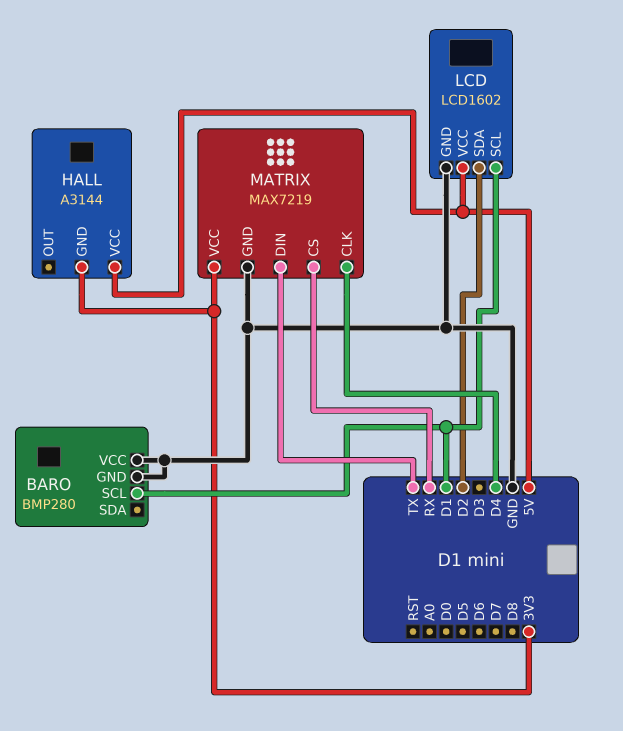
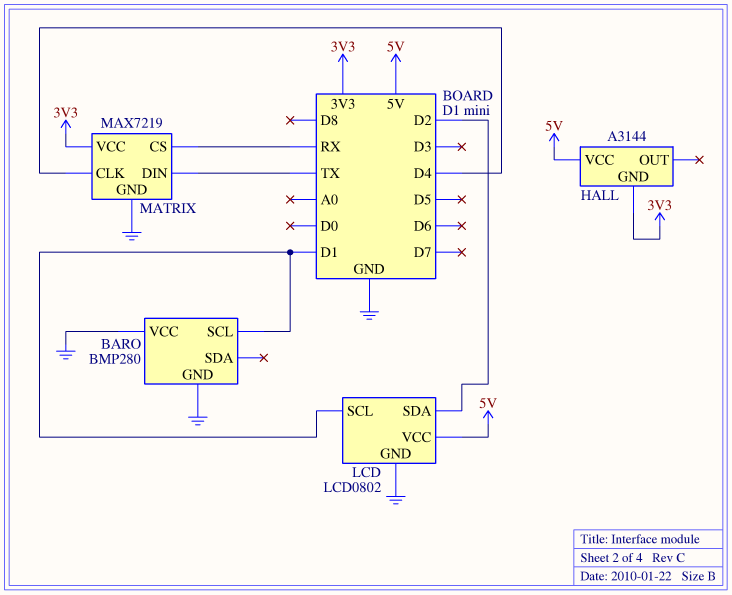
LCD: LCD1602 -> LCD0802

